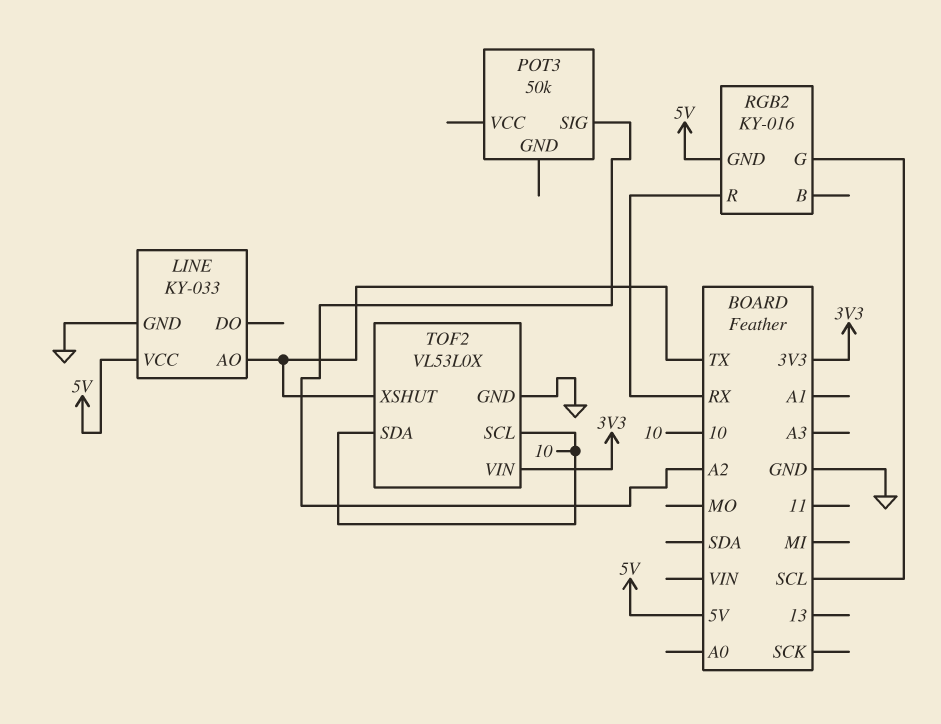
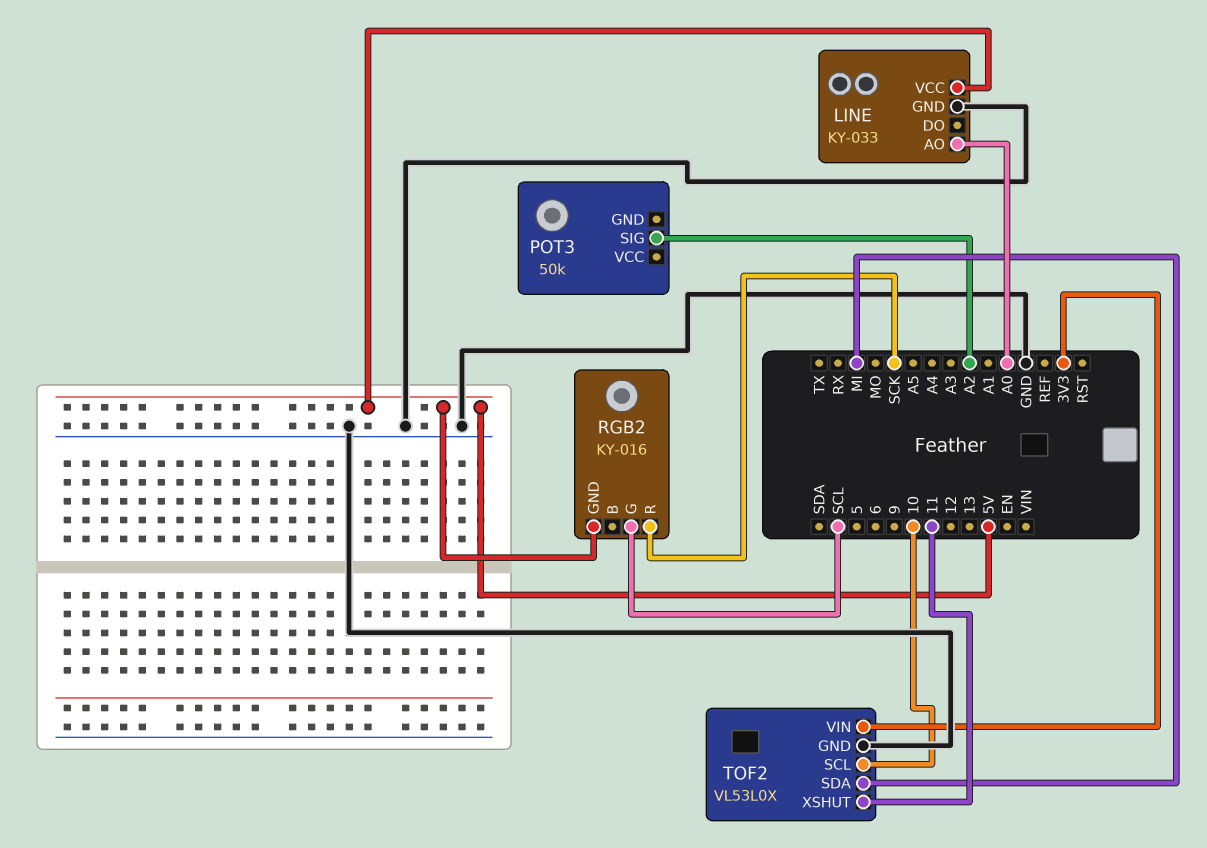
LINE pin AO: TX -> A0
RGB2 pin R: RX -> SCK
TOF2 pin SDA: 10 -> MI
TOF2 pin XSHUT: TX -> 11

